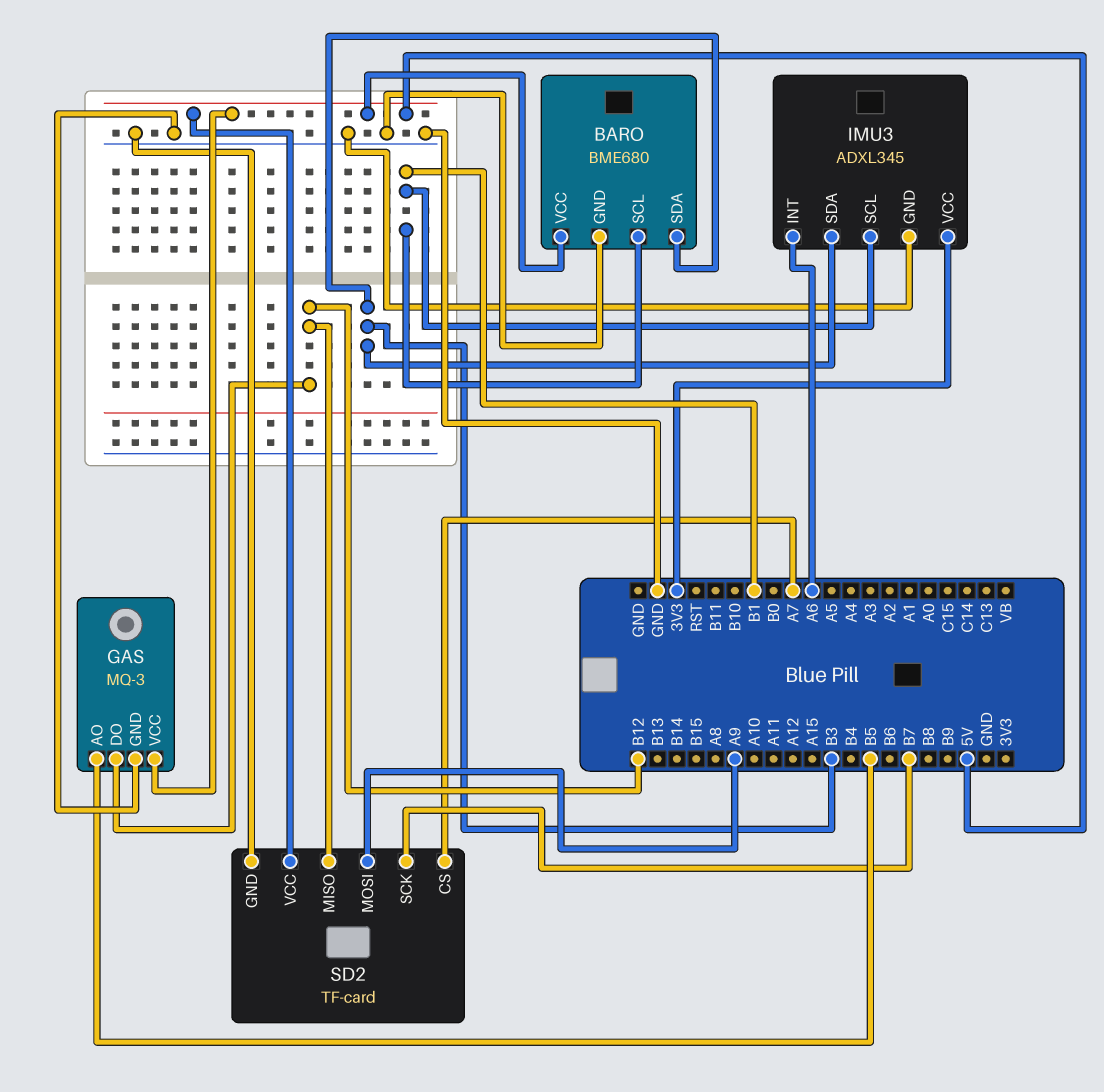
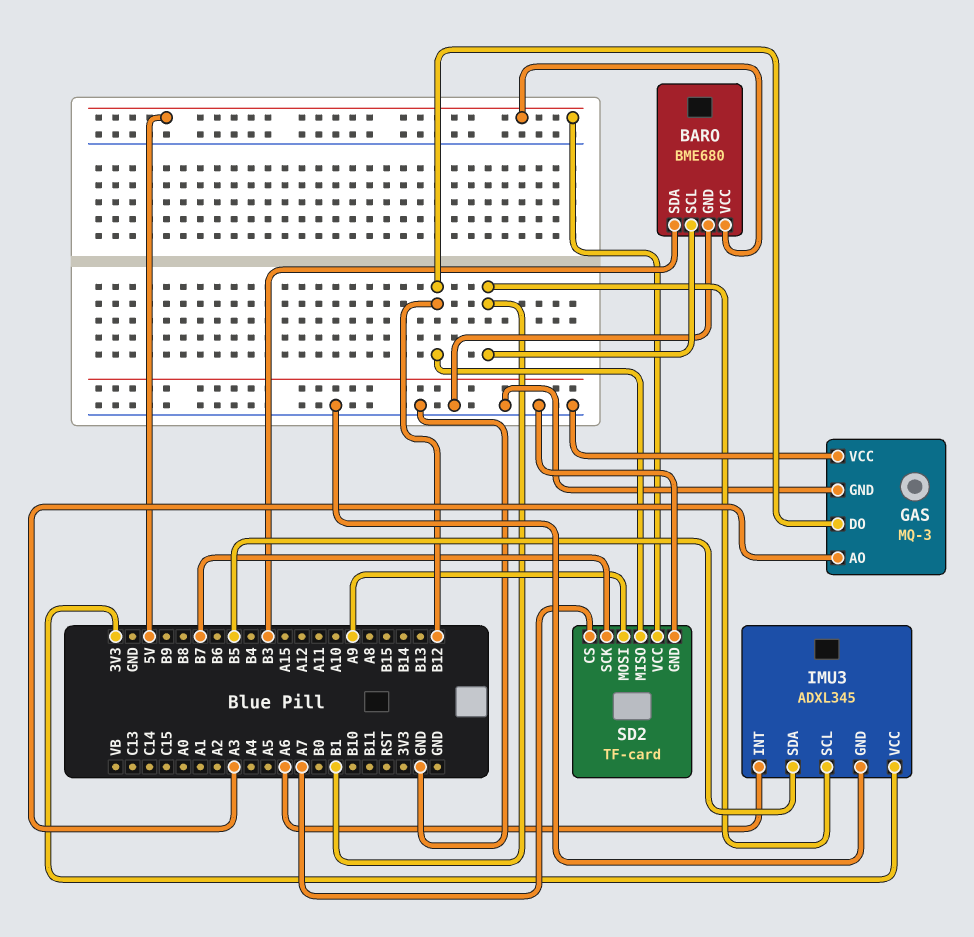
GAS pin AO: B5 -> A3
GAS pin VCC: 5V -> GND
IMU3 pin SDA: B3 -> B5

